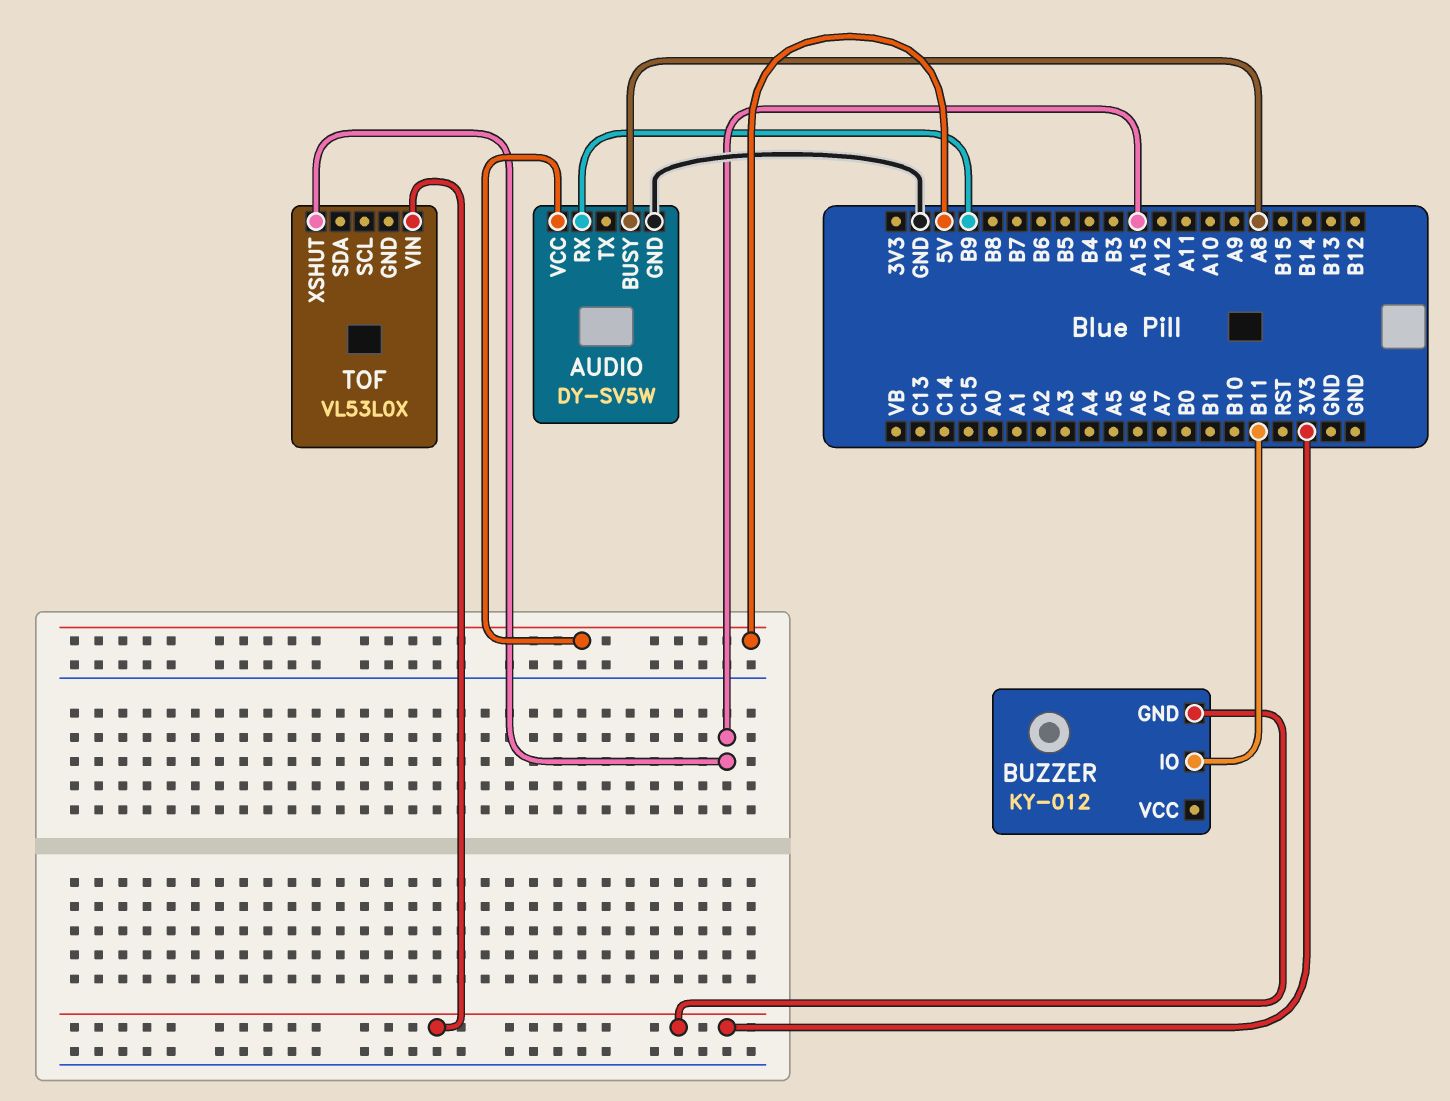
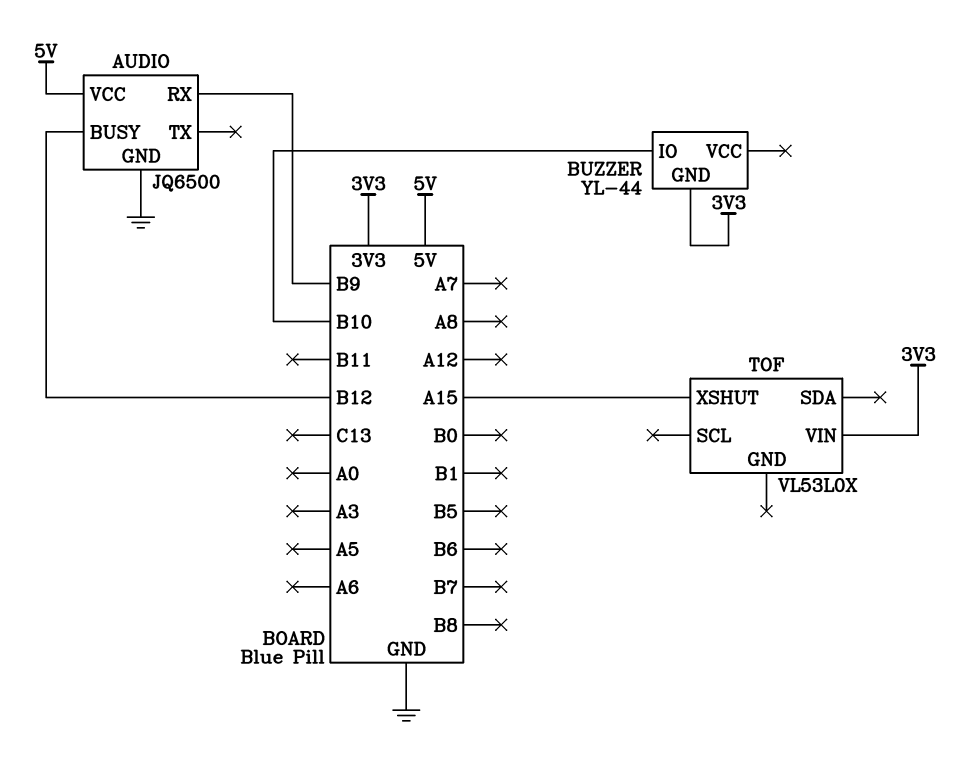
AUDIO: DY-SV5W -> JQ6500
AUDIO pin BUSY: A8 -> B12
BUZZER: KY-012 -> YL-44
BUZZER pin IO: B11 -> B10

